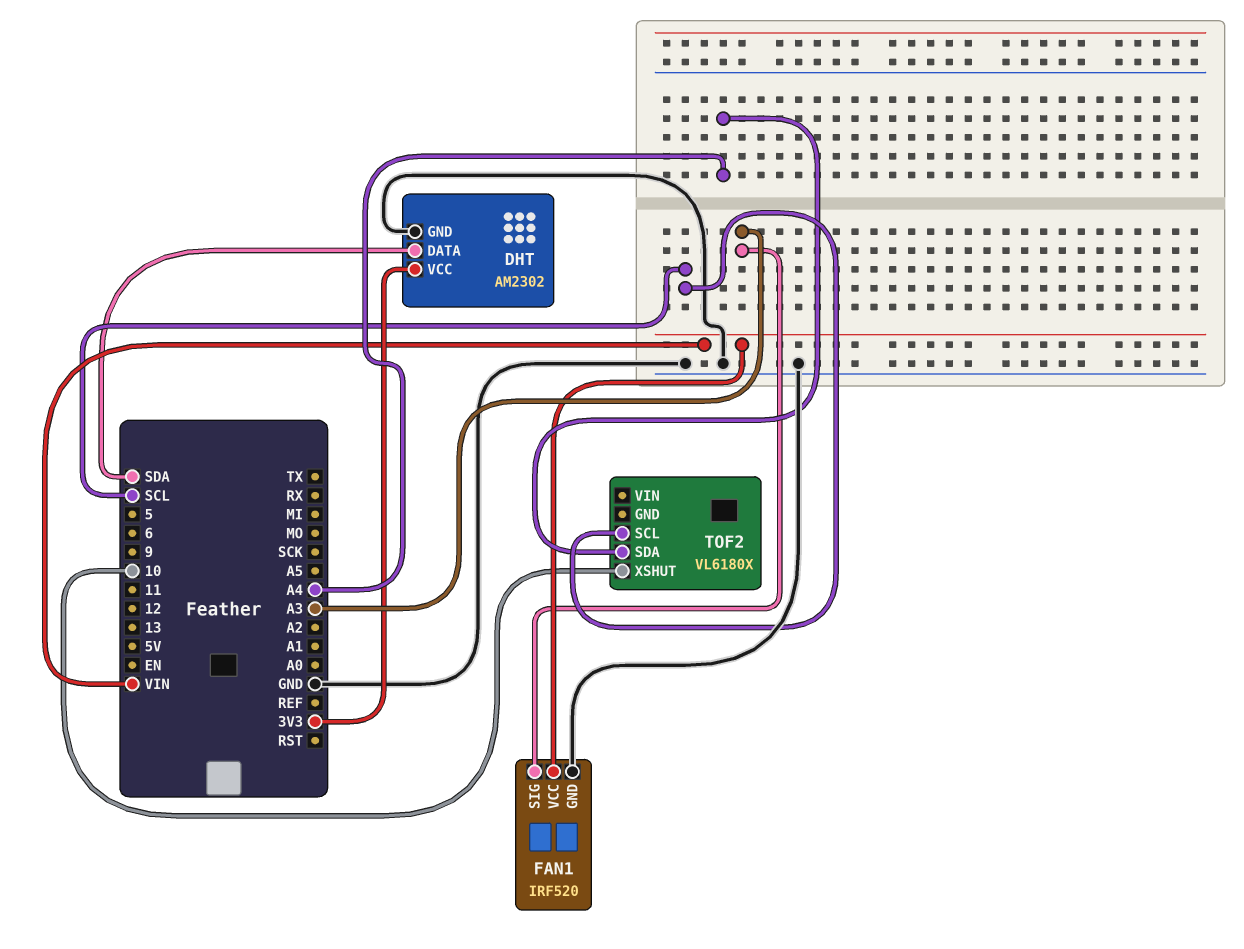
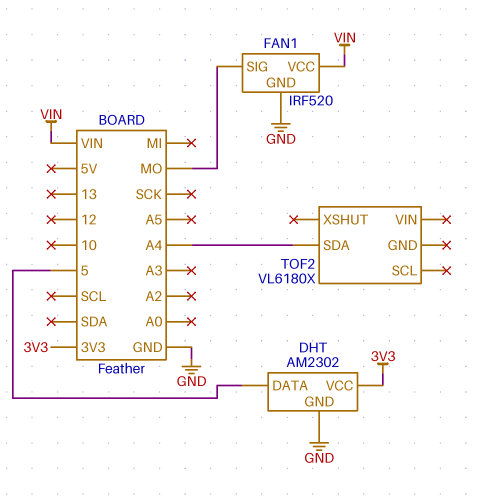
DHT pin DATA: SDA -> 5
FAN1 pin SIG: A3 -> MO
TOF2 pin SCL: SCL -> none
TOF2 pin XSHUT: 10 -> none

